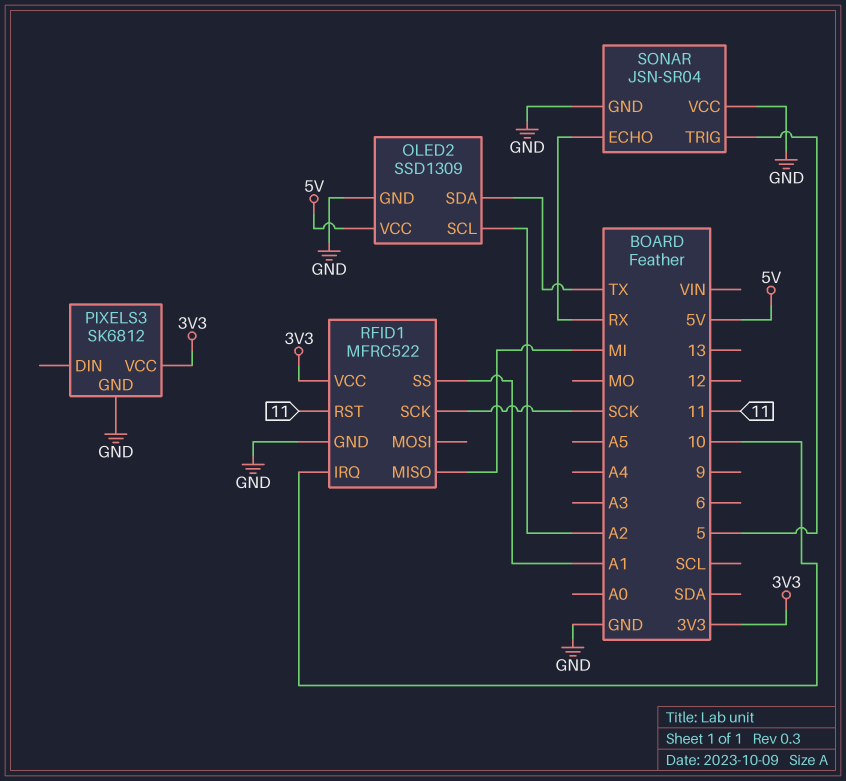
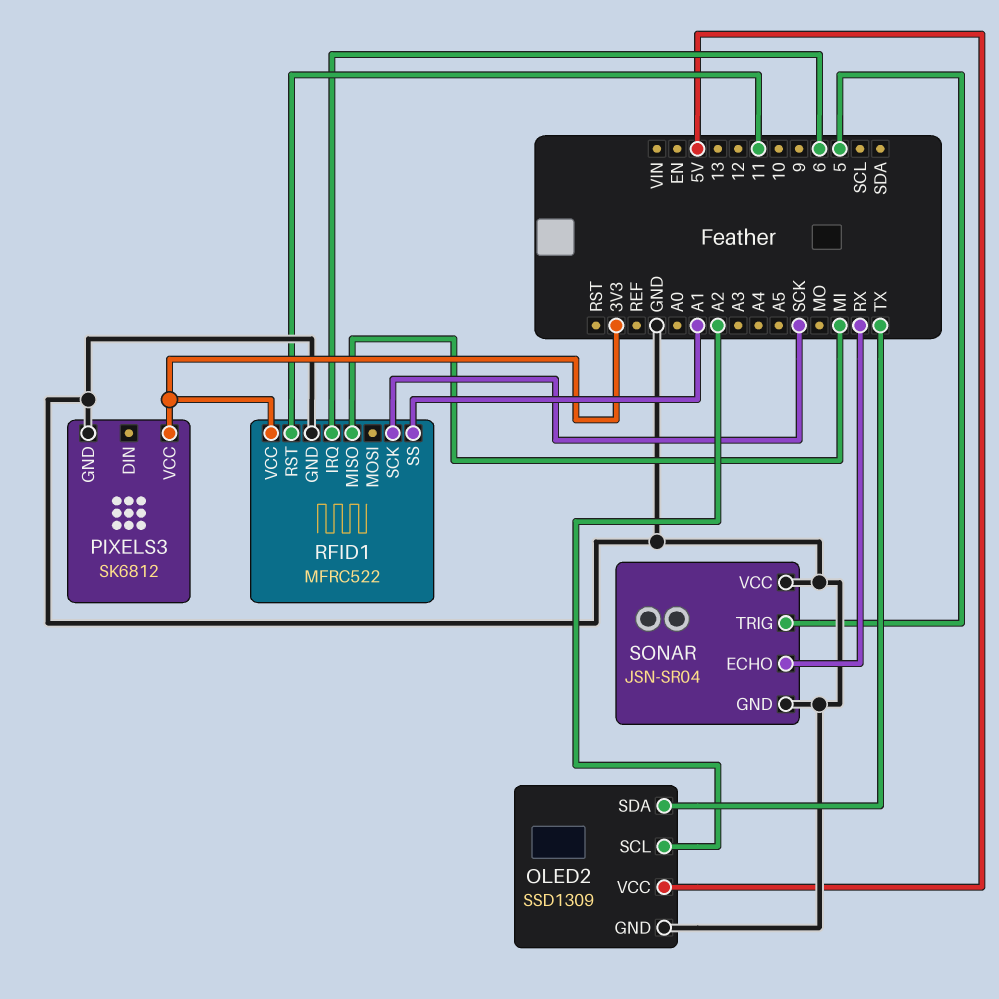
RFID1 pin IRQ: 10 -> 6

